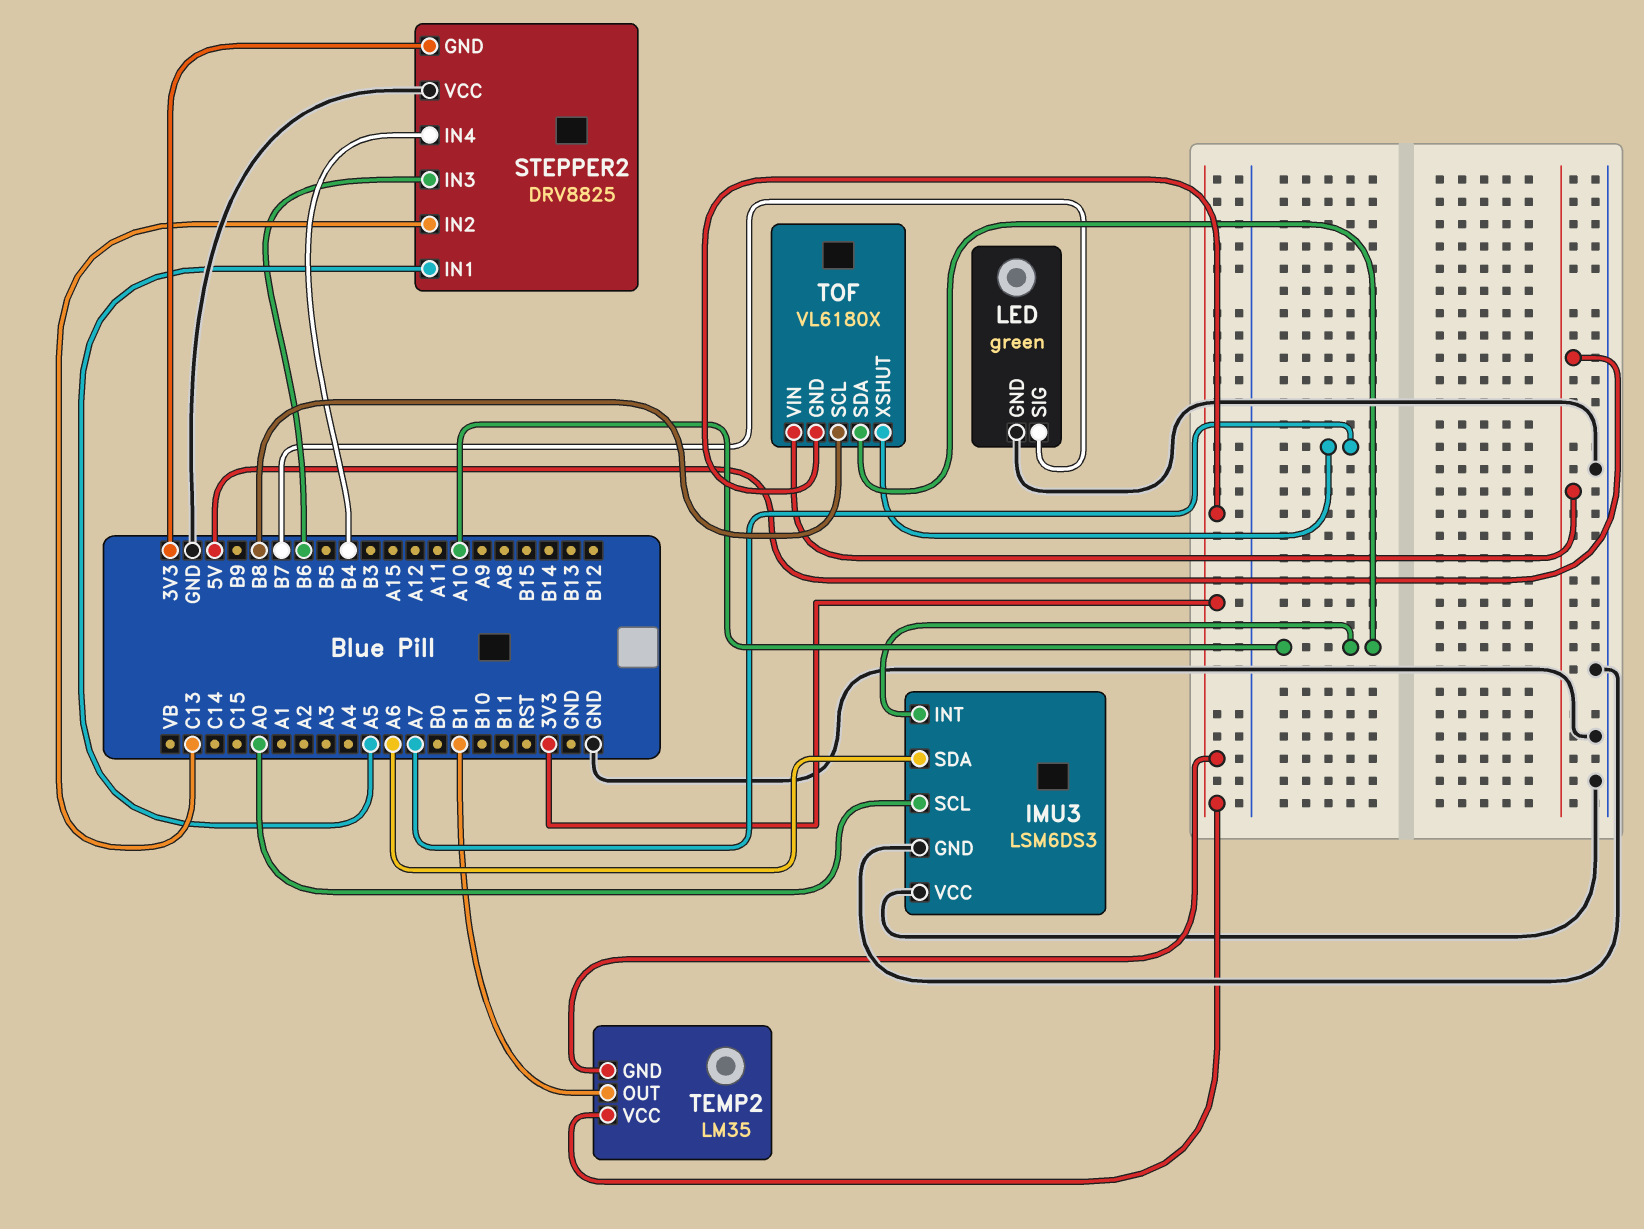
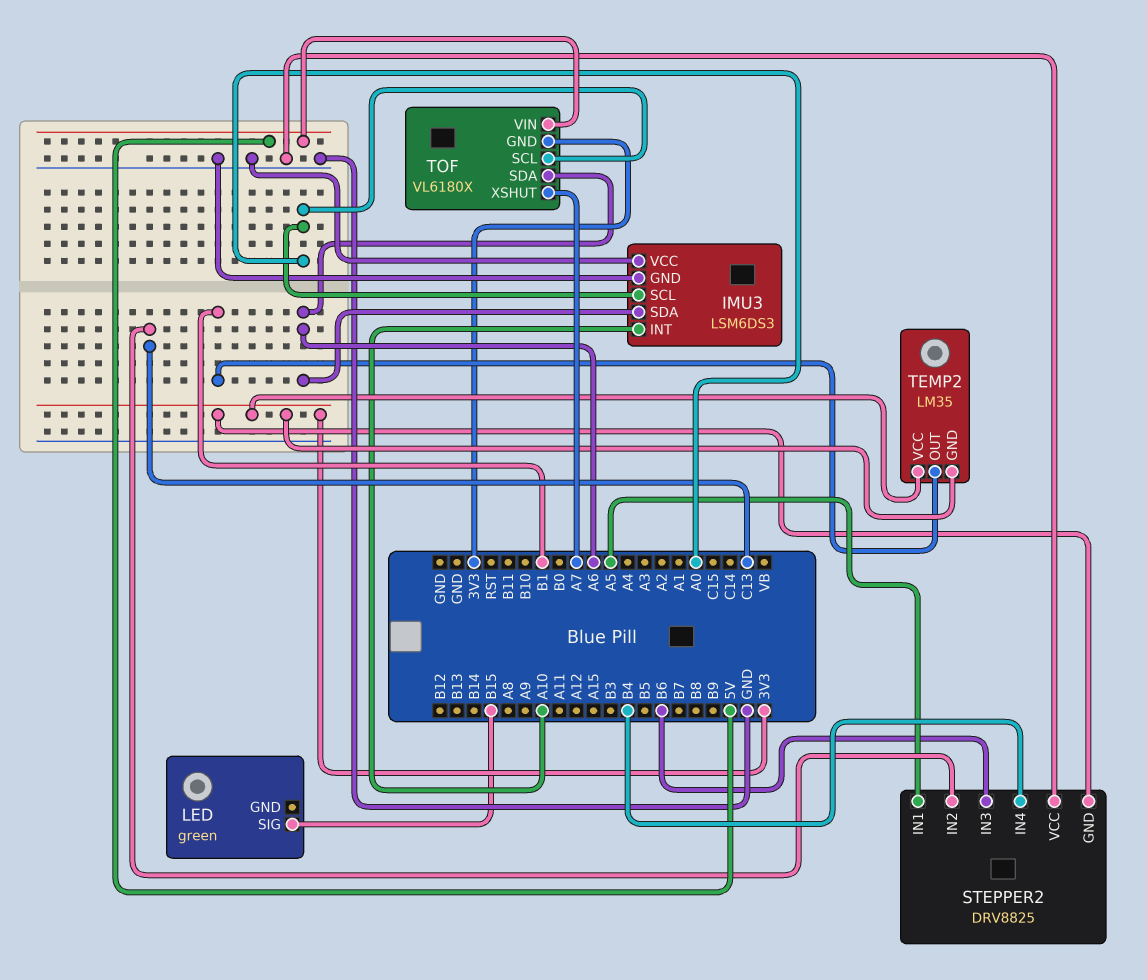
LED pin GND: GND -> none
LED pin SIG: B7 -> B15
TOF pin SCL: B8 -> A0
TOF pin SDA: A10 -> A6

